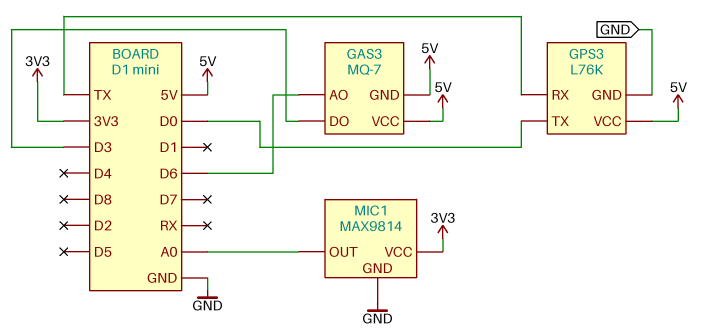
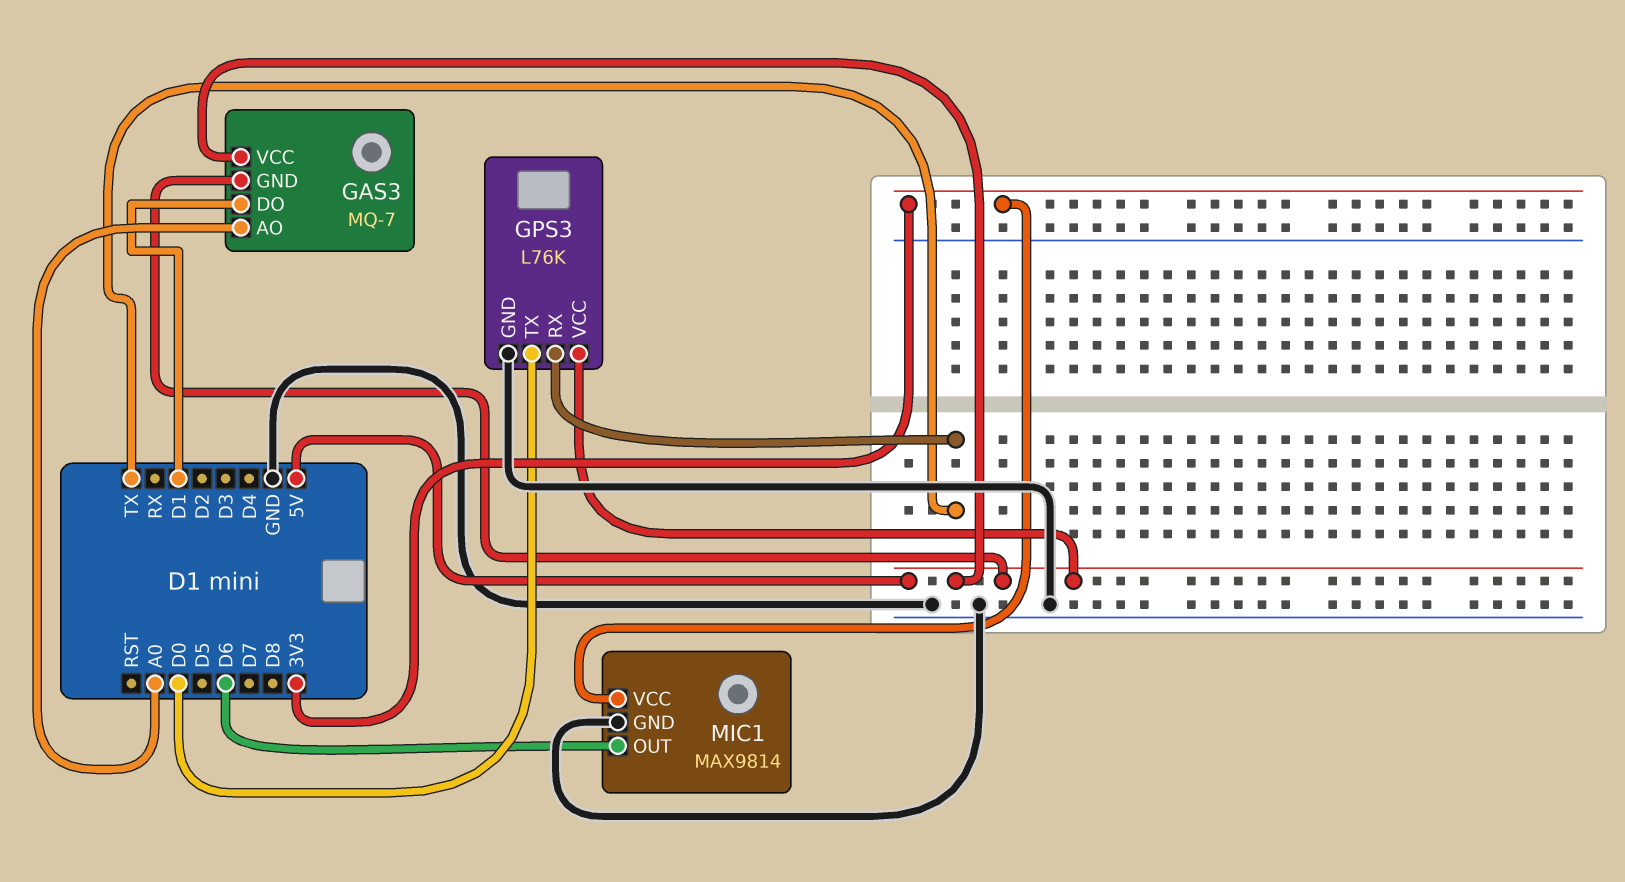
GAS3 pin AO: D6 -> A0
GAS3 pin DO: D3 -> D1
MIC1 pin OUT: A0 -> D6

